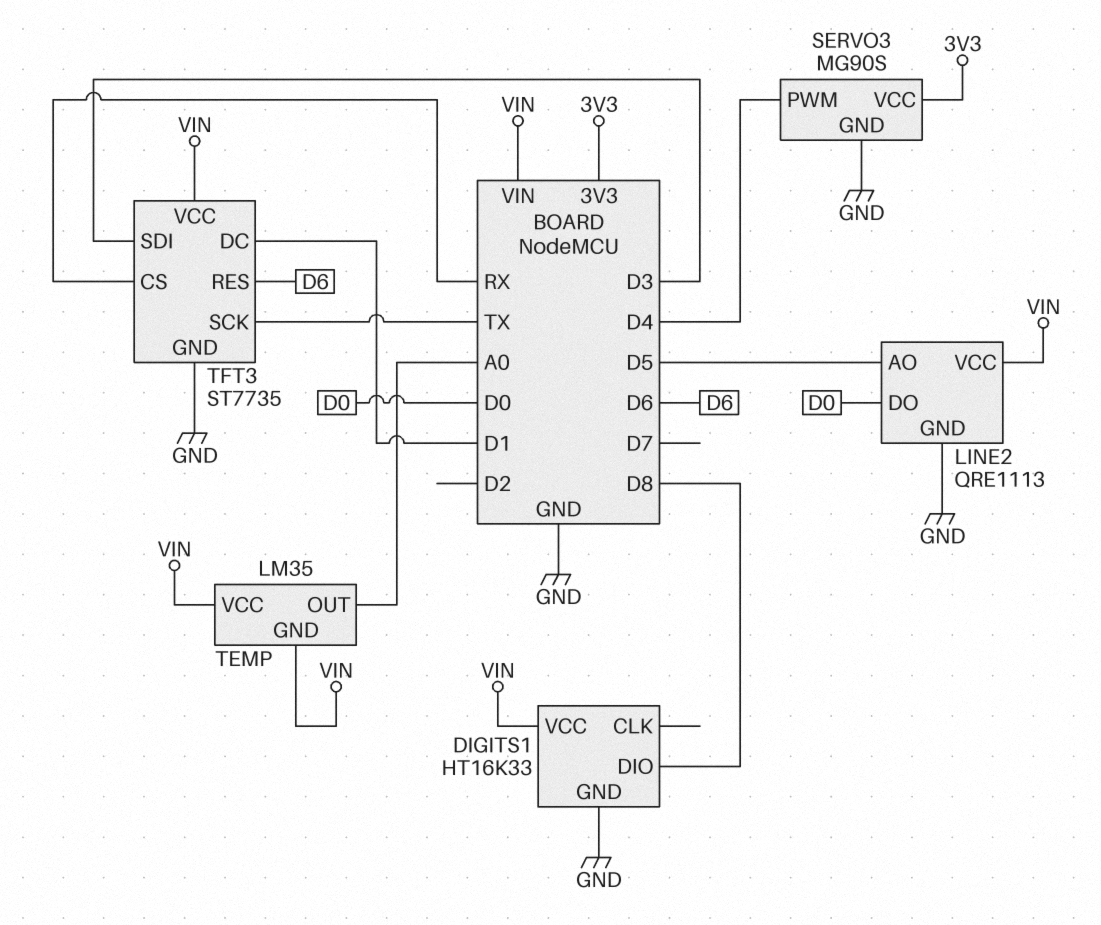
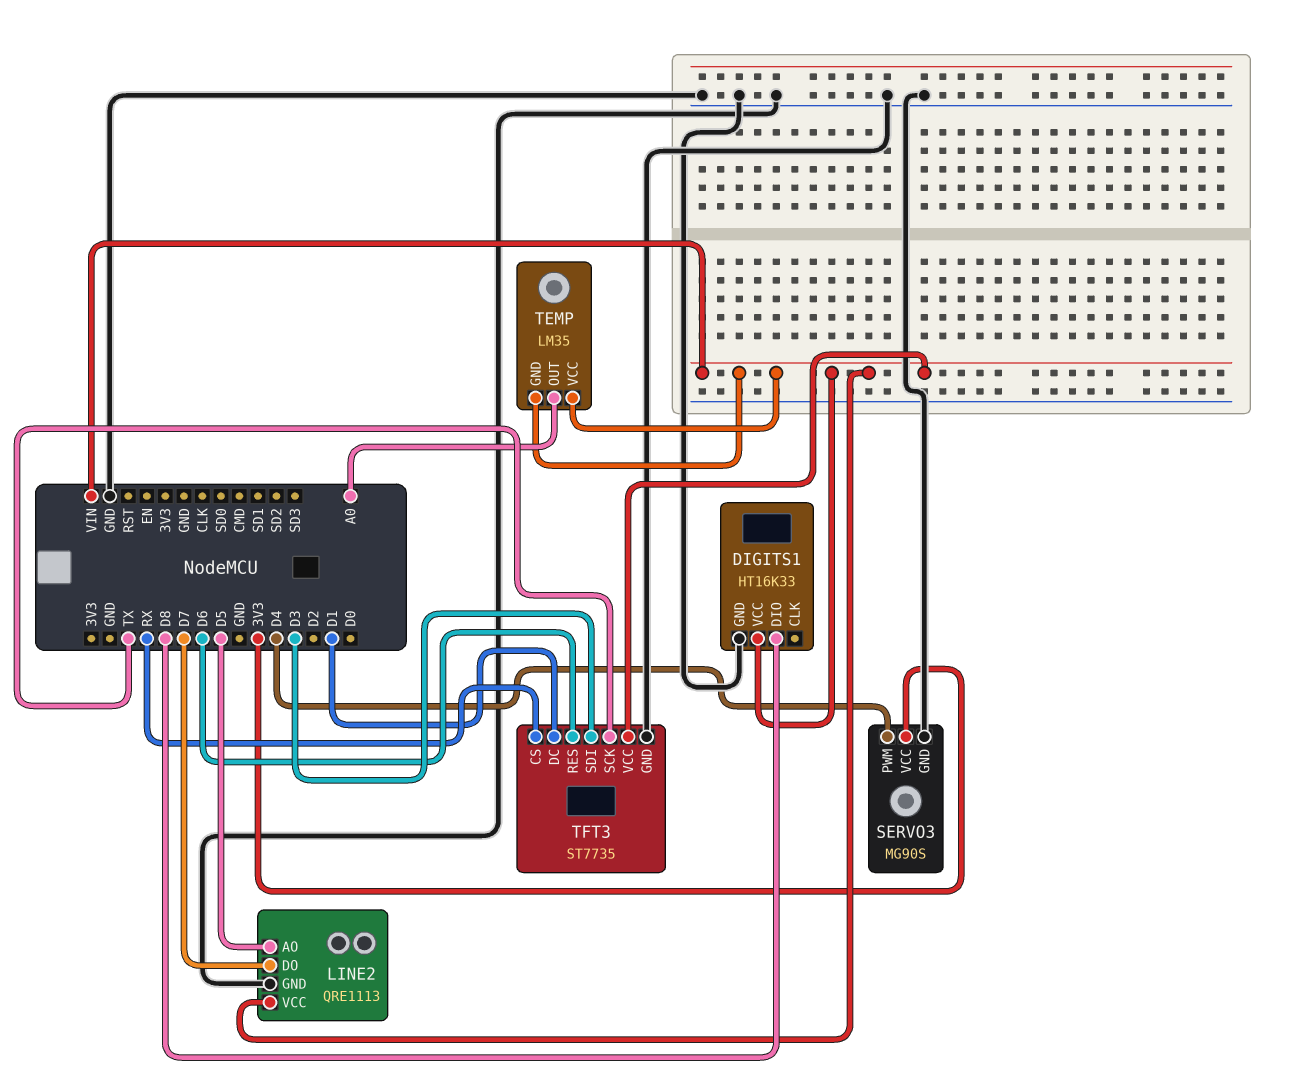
LINE2 pin DO: D0 -> D7

